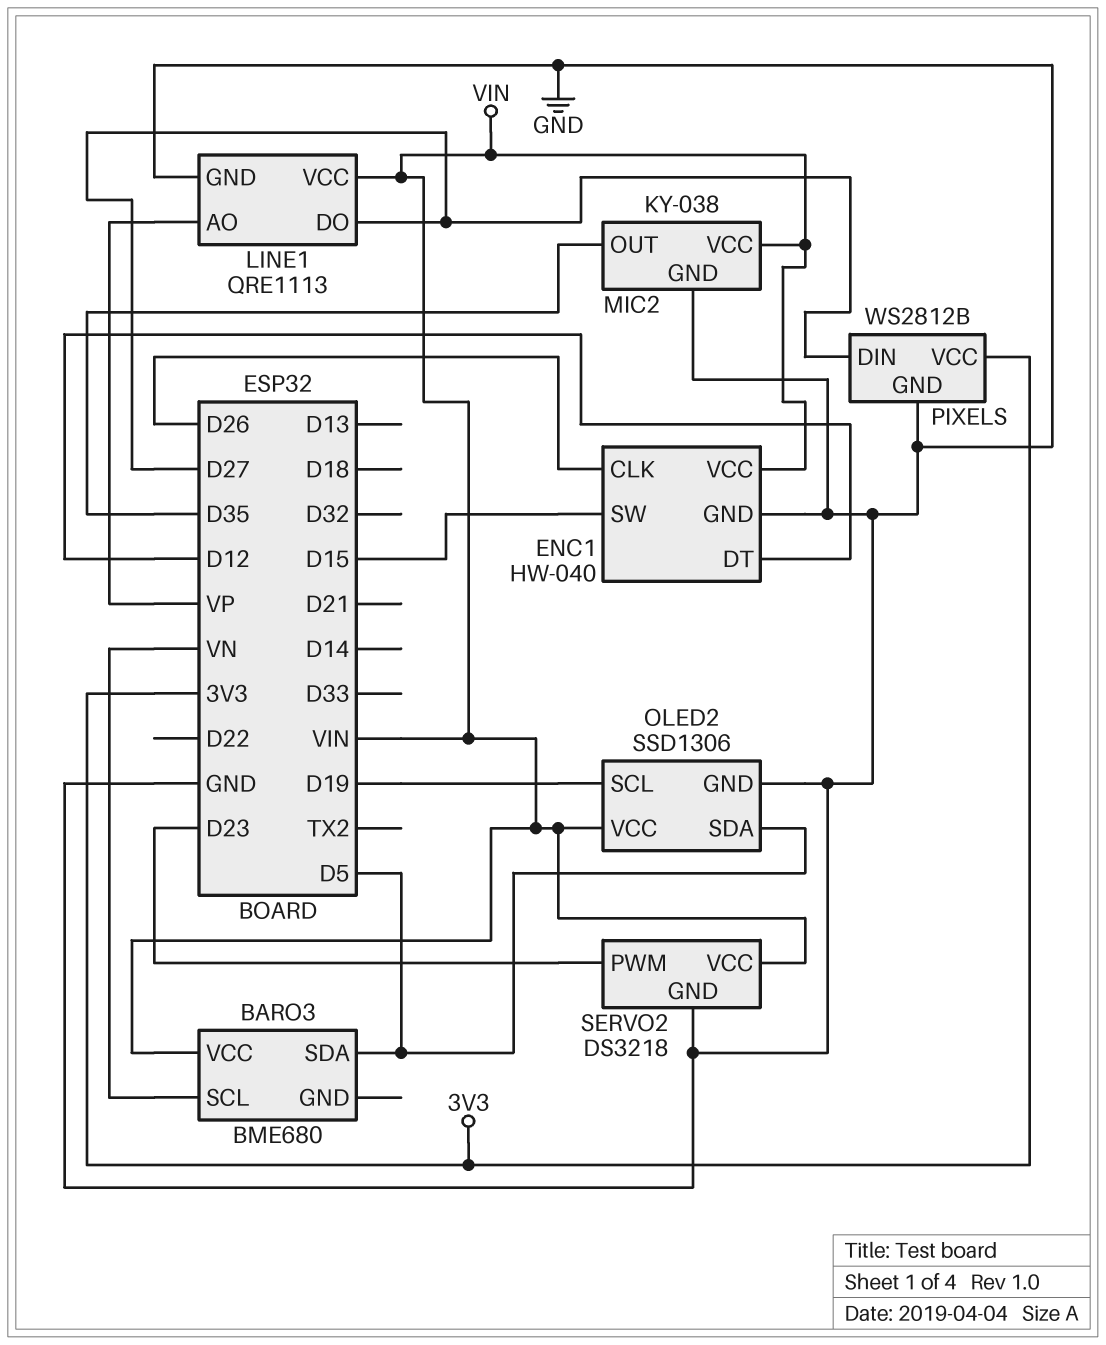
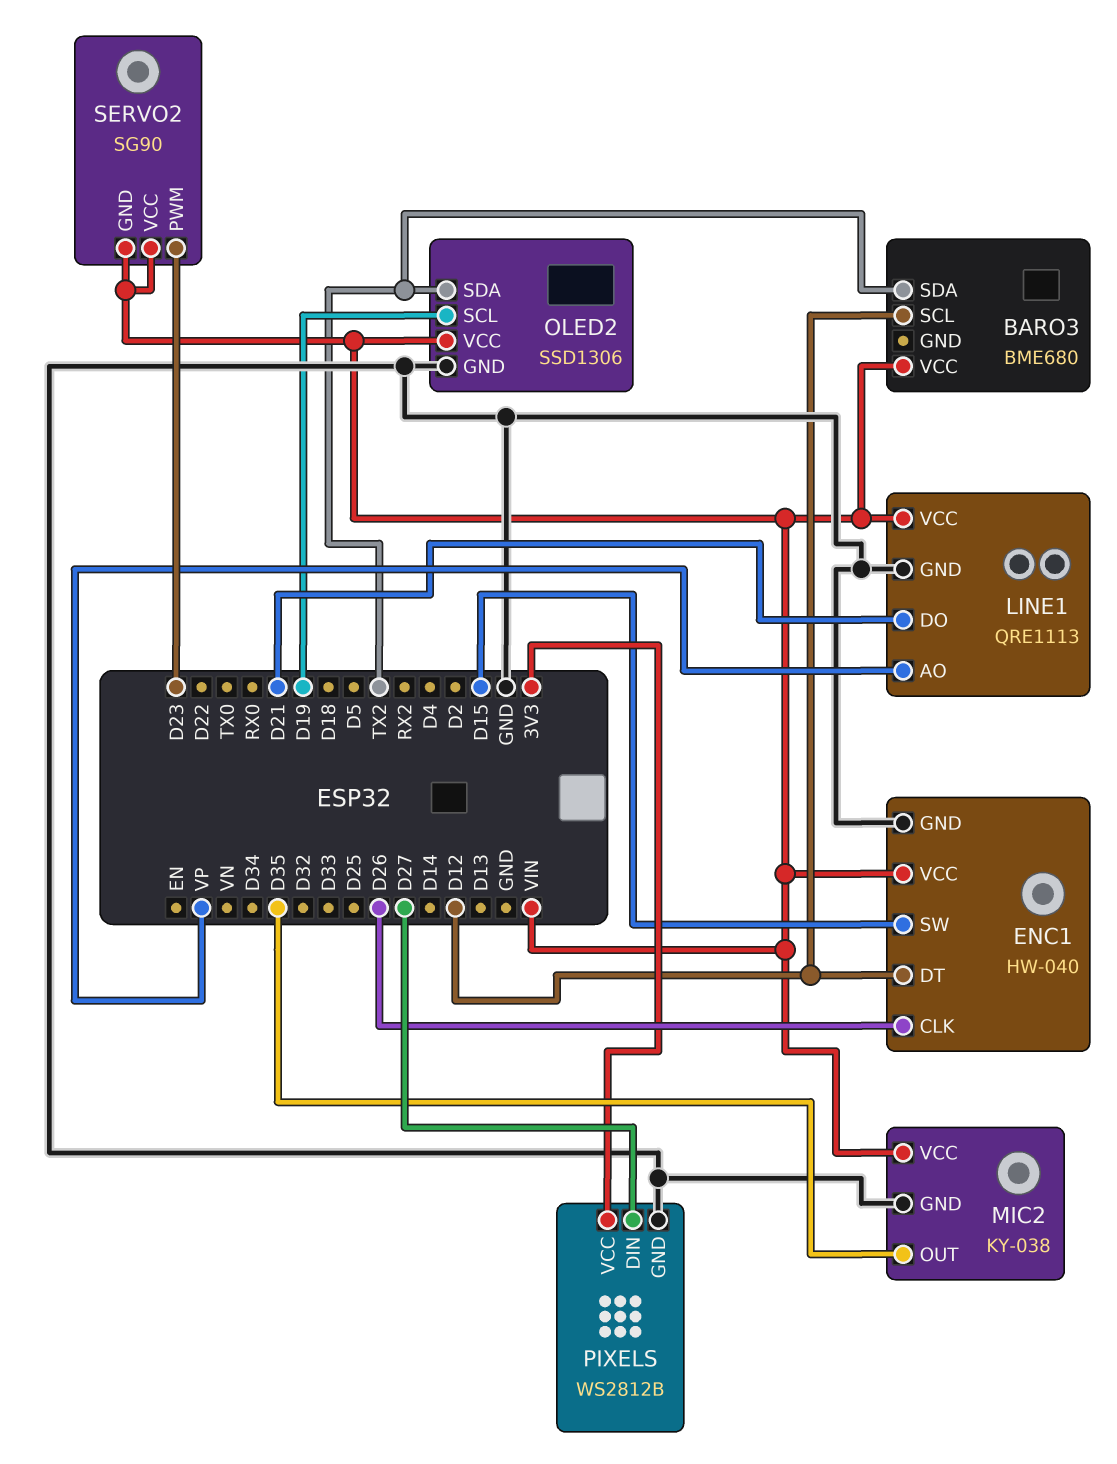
BARO3 pin SCL: VN -> D12
BARO3 pin SDA: D5 -> TX2
LINE1 pin DO: D27 -> D21
OLED2 pin SDA: D5 -> TX2
SERVO2: DS3218 -> SG90
SERVO2 pin GND: GND -> VIN

